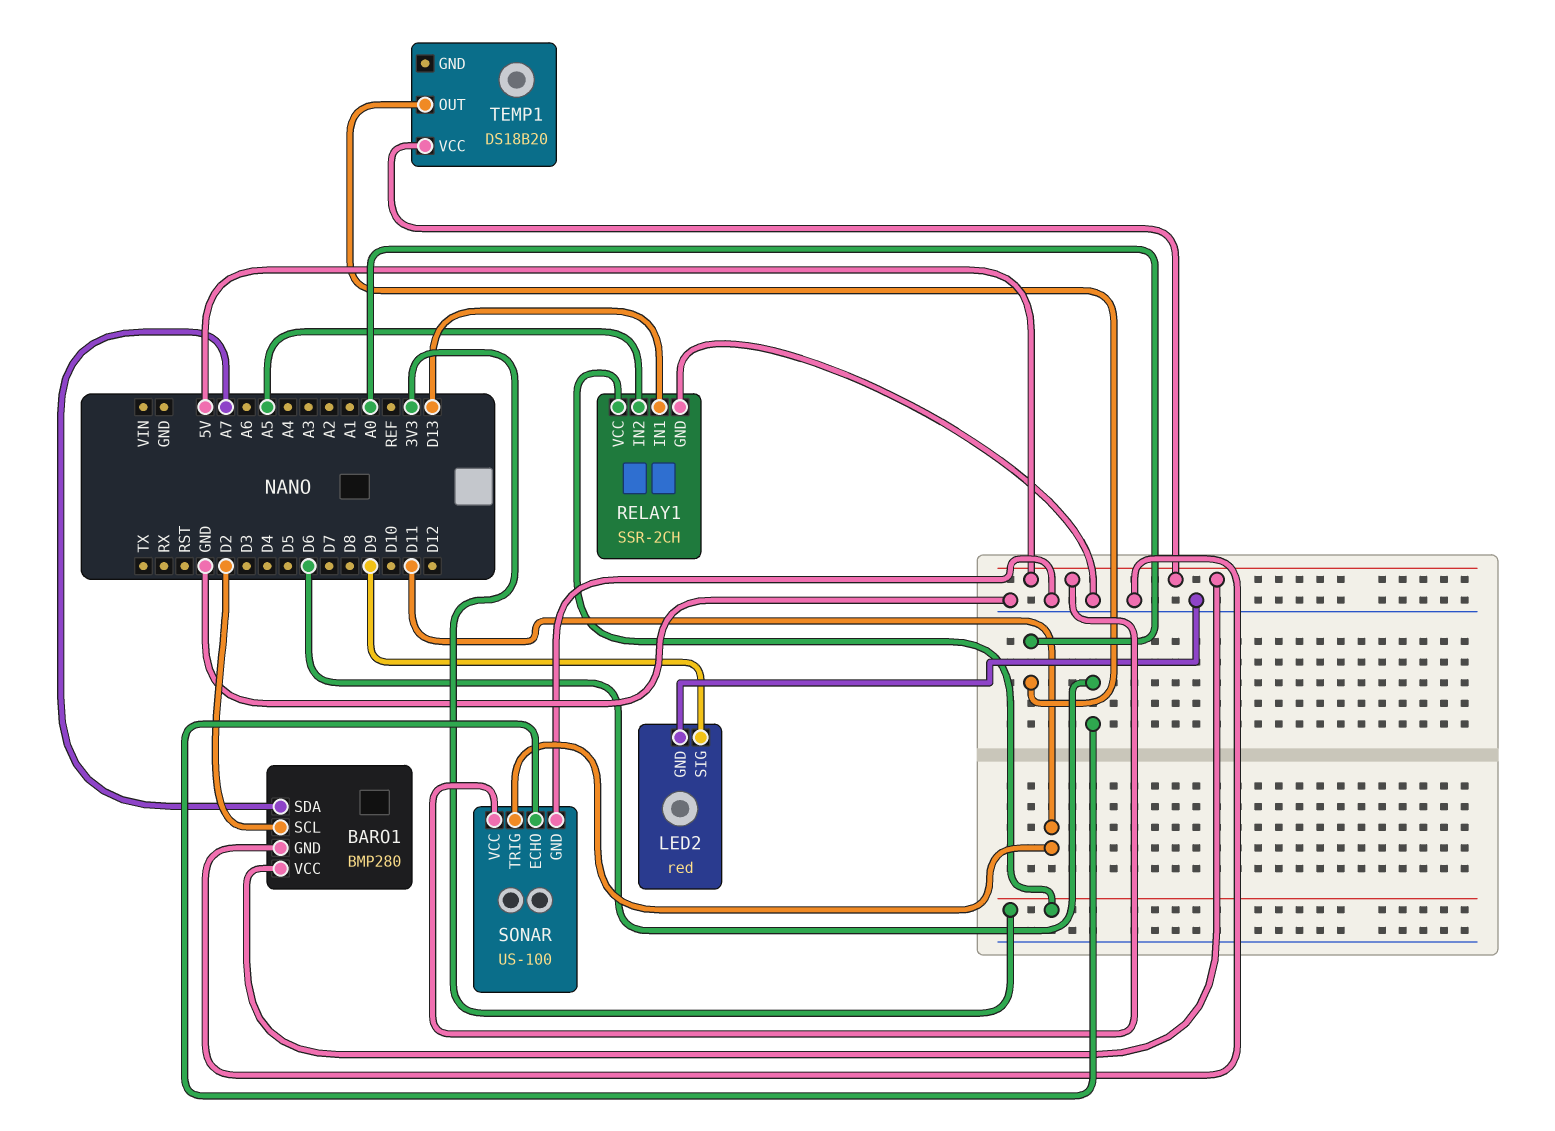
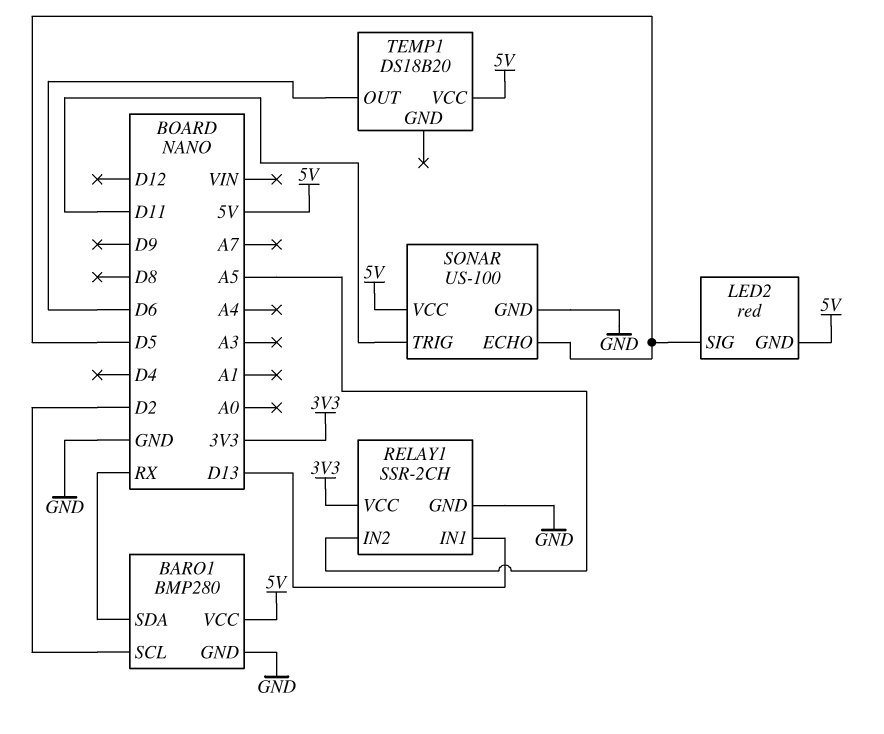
BARO1 pin SDA: A7 -> RX
LED2 pin GND: GND -> 5V
LED2 pin SIG: D9 -> D5
SONAR pin ECHO: D6 -> D5
TEMP1 pin OUT: A0 -> D6

